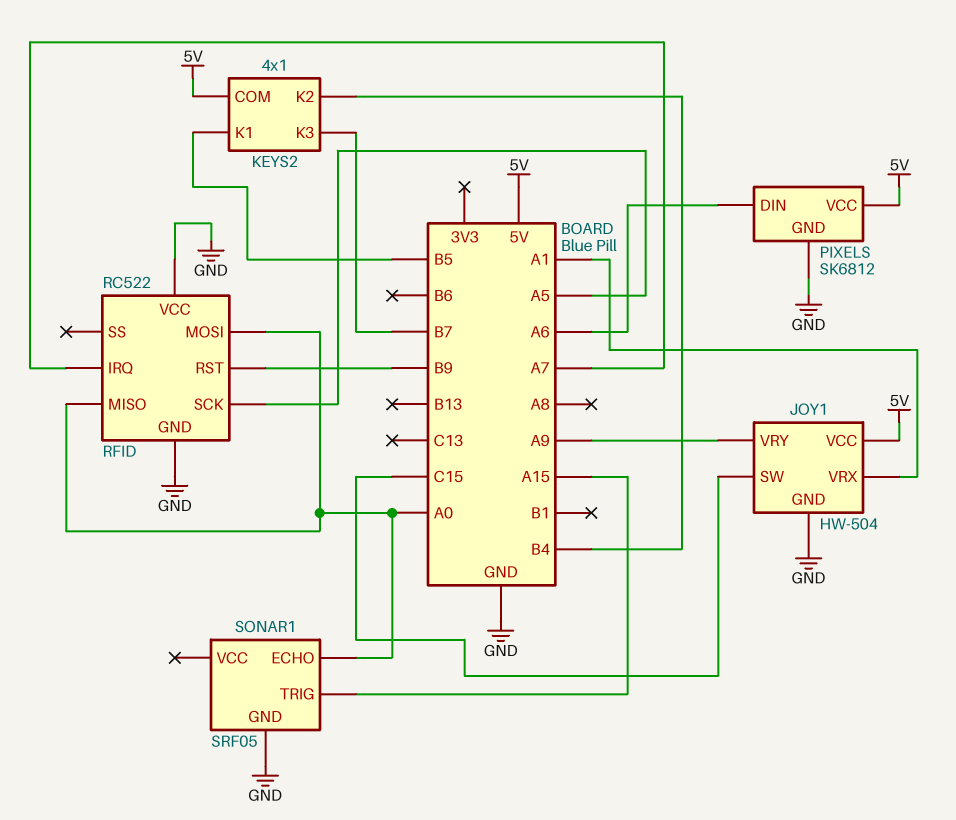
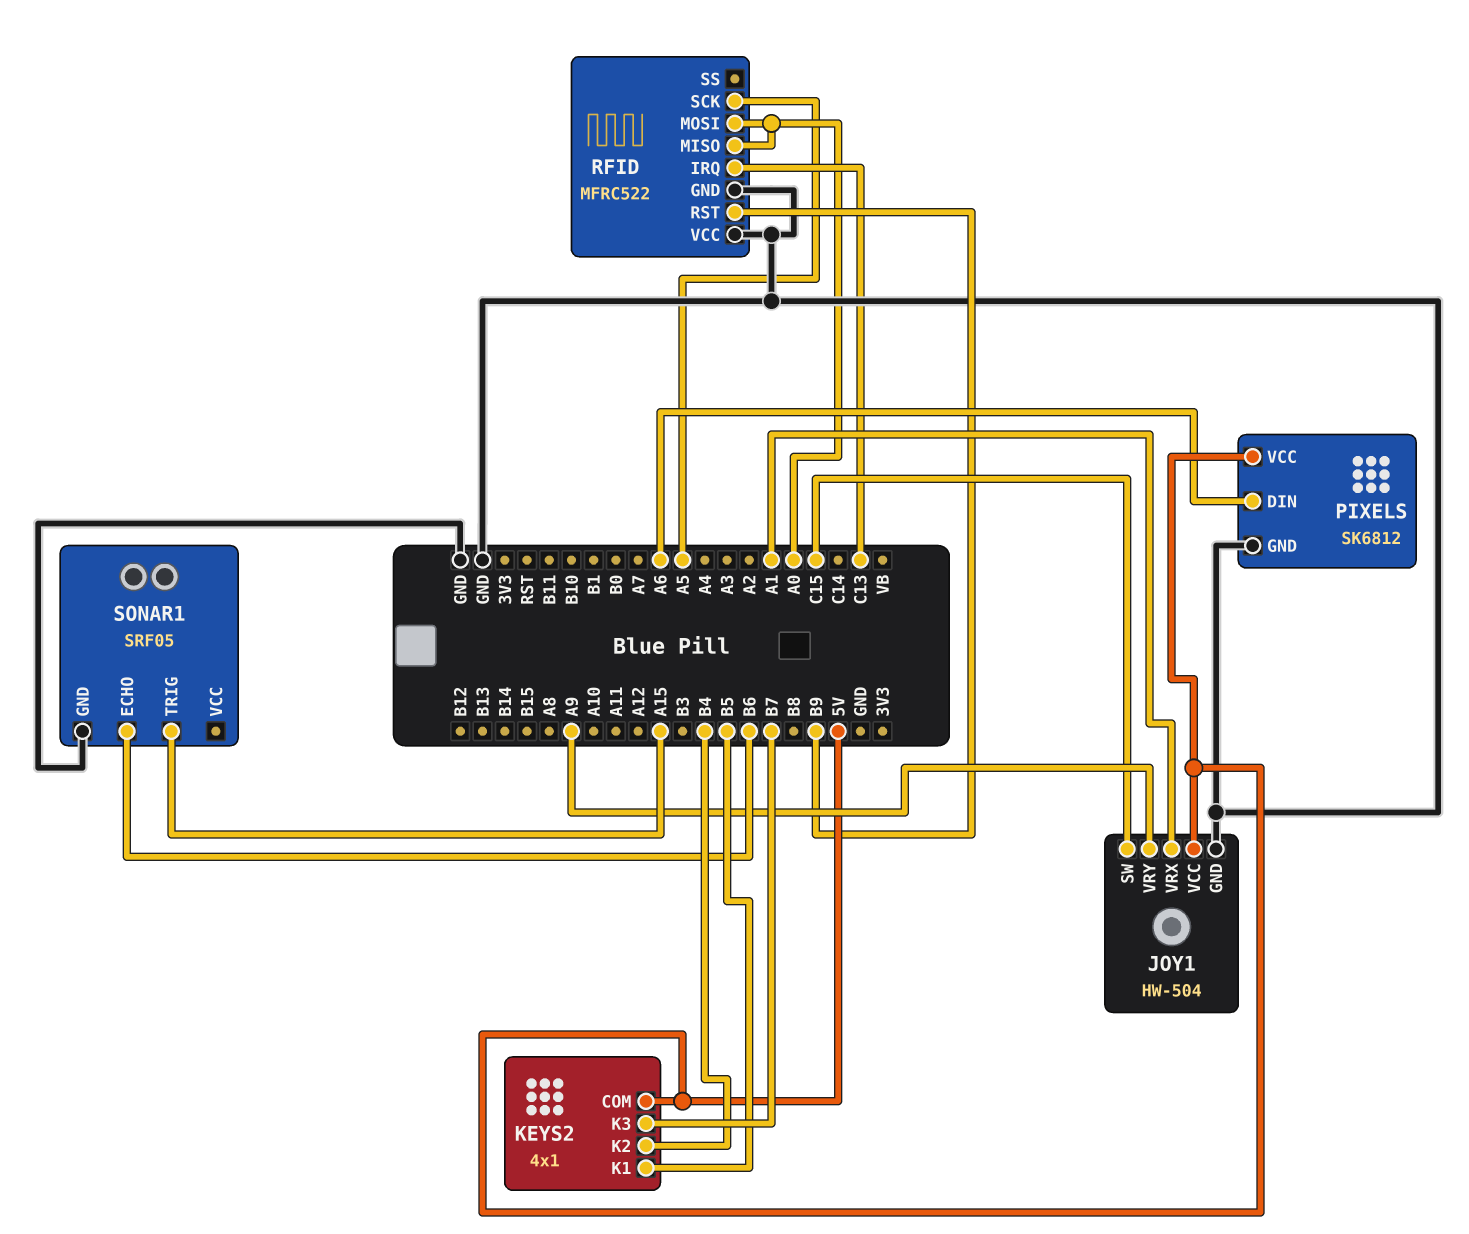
RFID: RC522 -> MFRC522
RFID pin IRQ: A7 -> C13
SONAR1 pin ECHO: A0 -> B6

